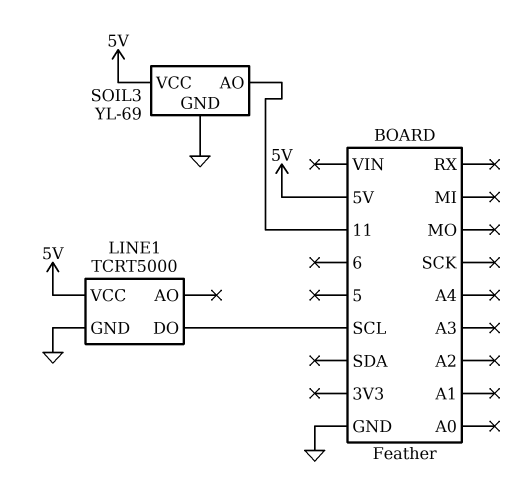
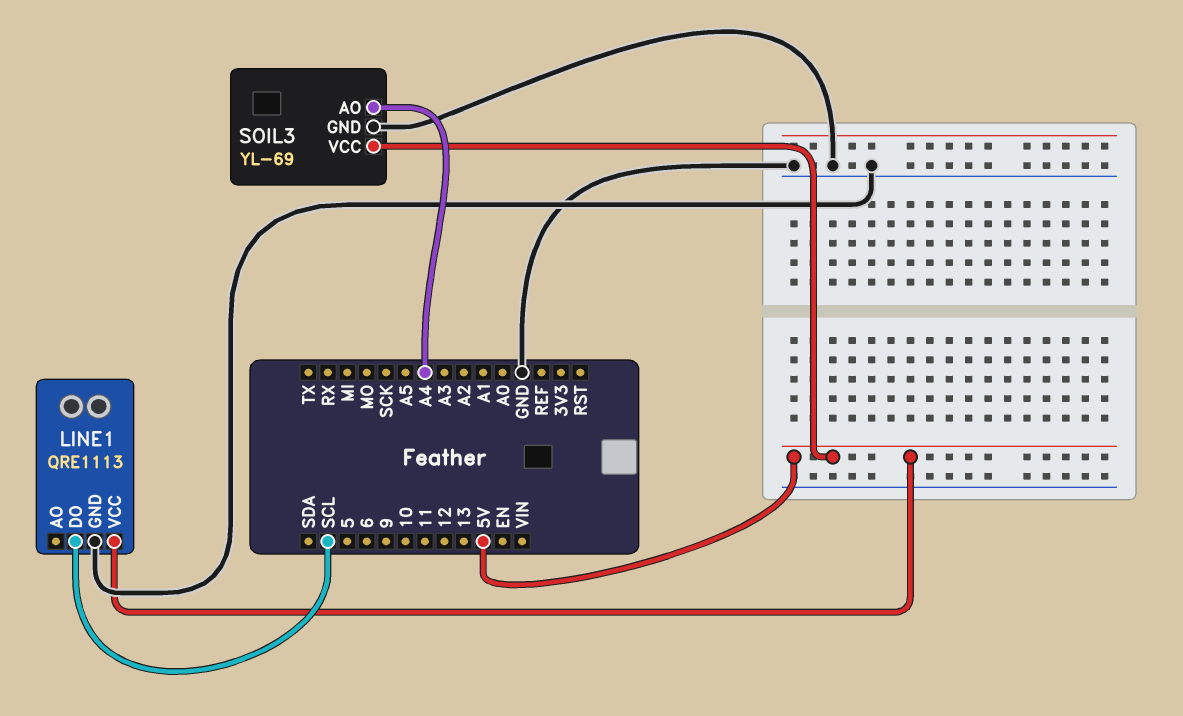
LINE1: TCRT5000 -> QRE1113
SOIL3 pin AO: 11 -> A4

